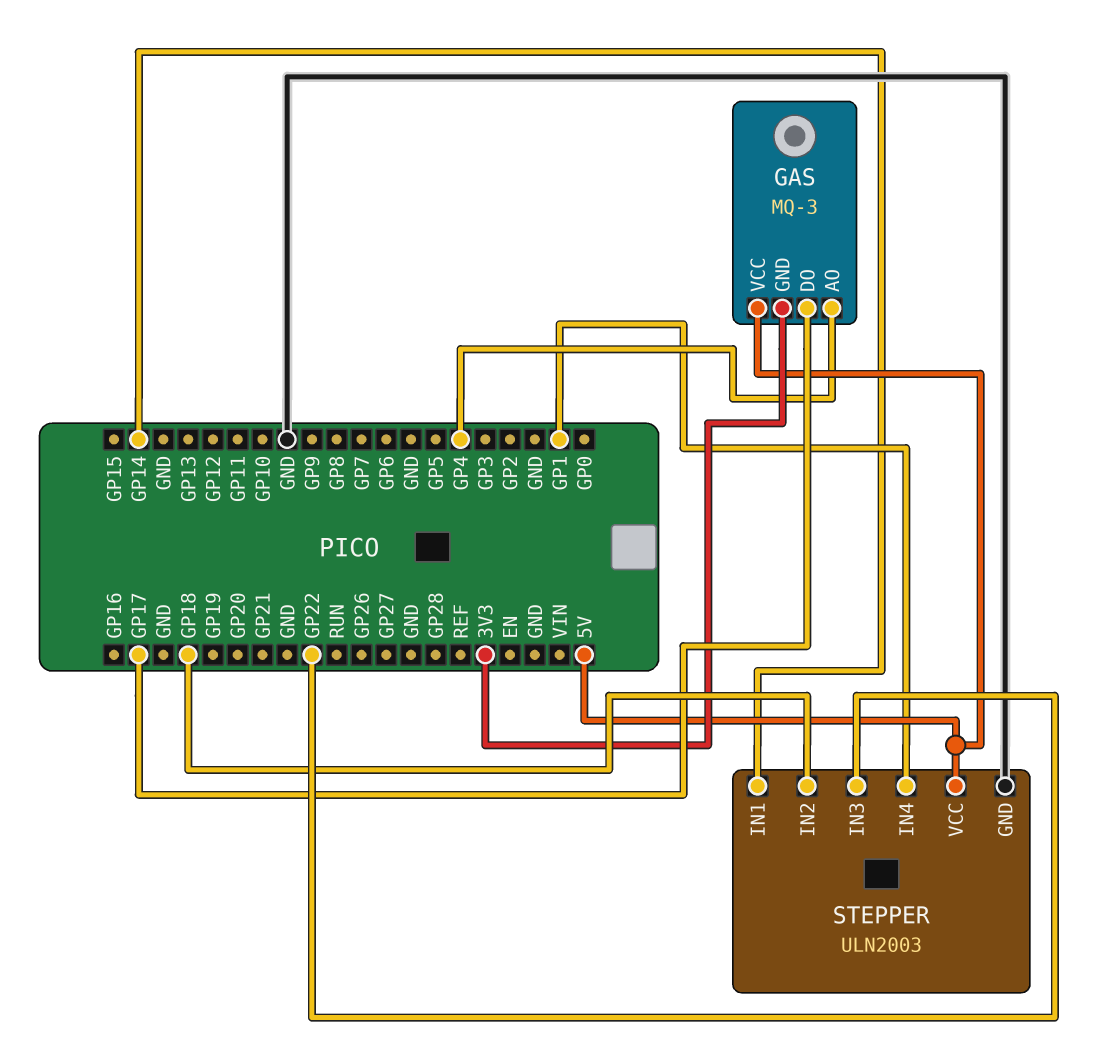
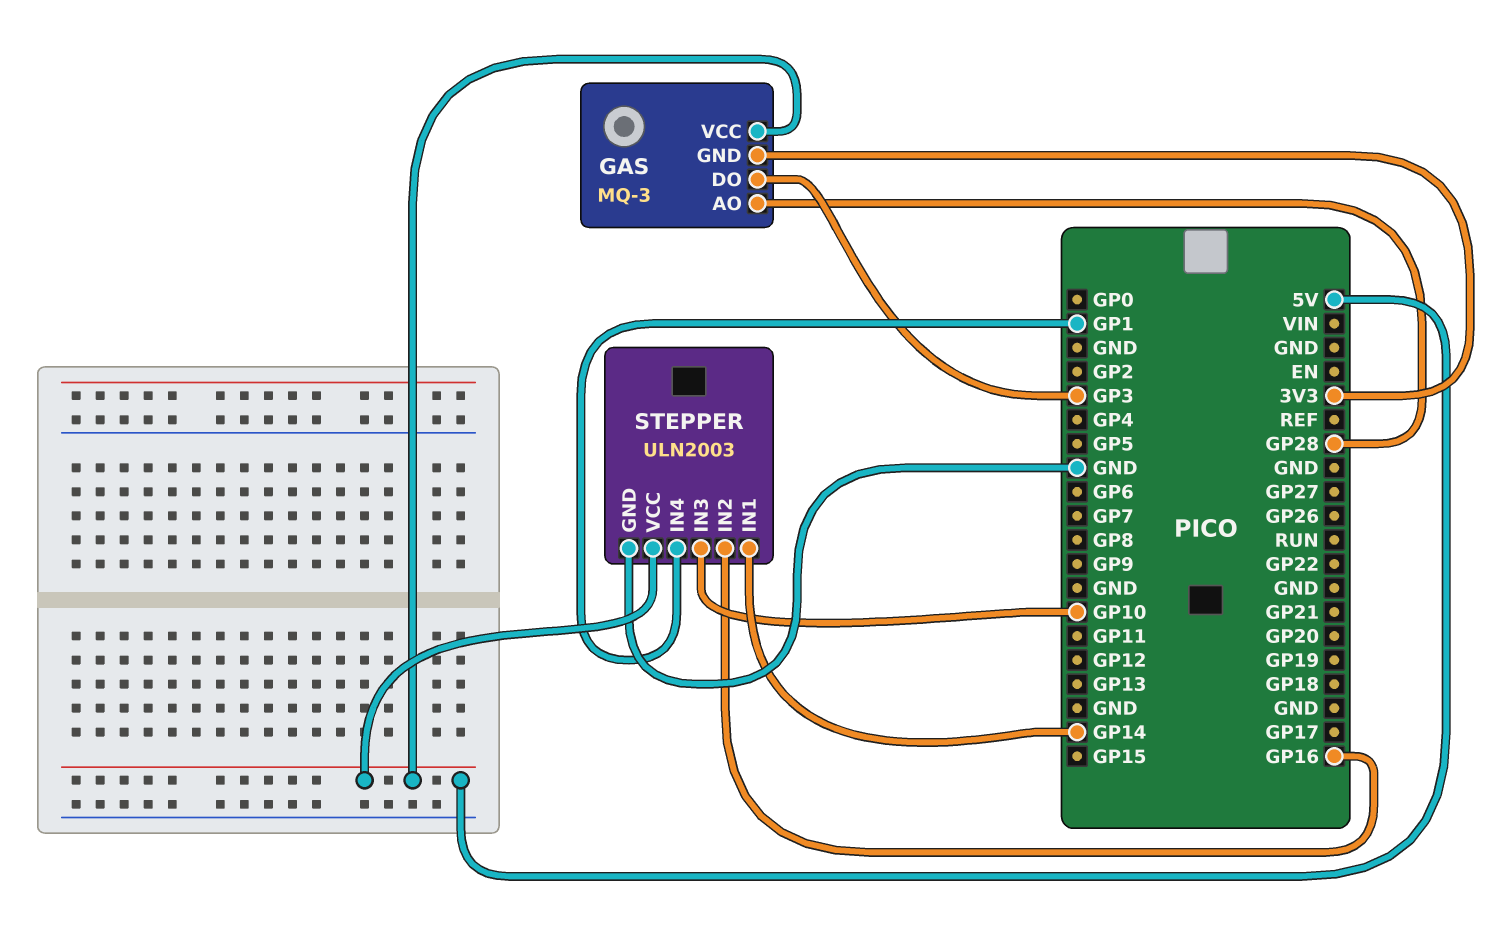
GAS pin AO: GP4 -> GP28
GAS pin DO: GP17 -> GP3
STEPPER pin IN2: GP18 -> GP16
STEPPER pin IN3: GP22 -> GP10

